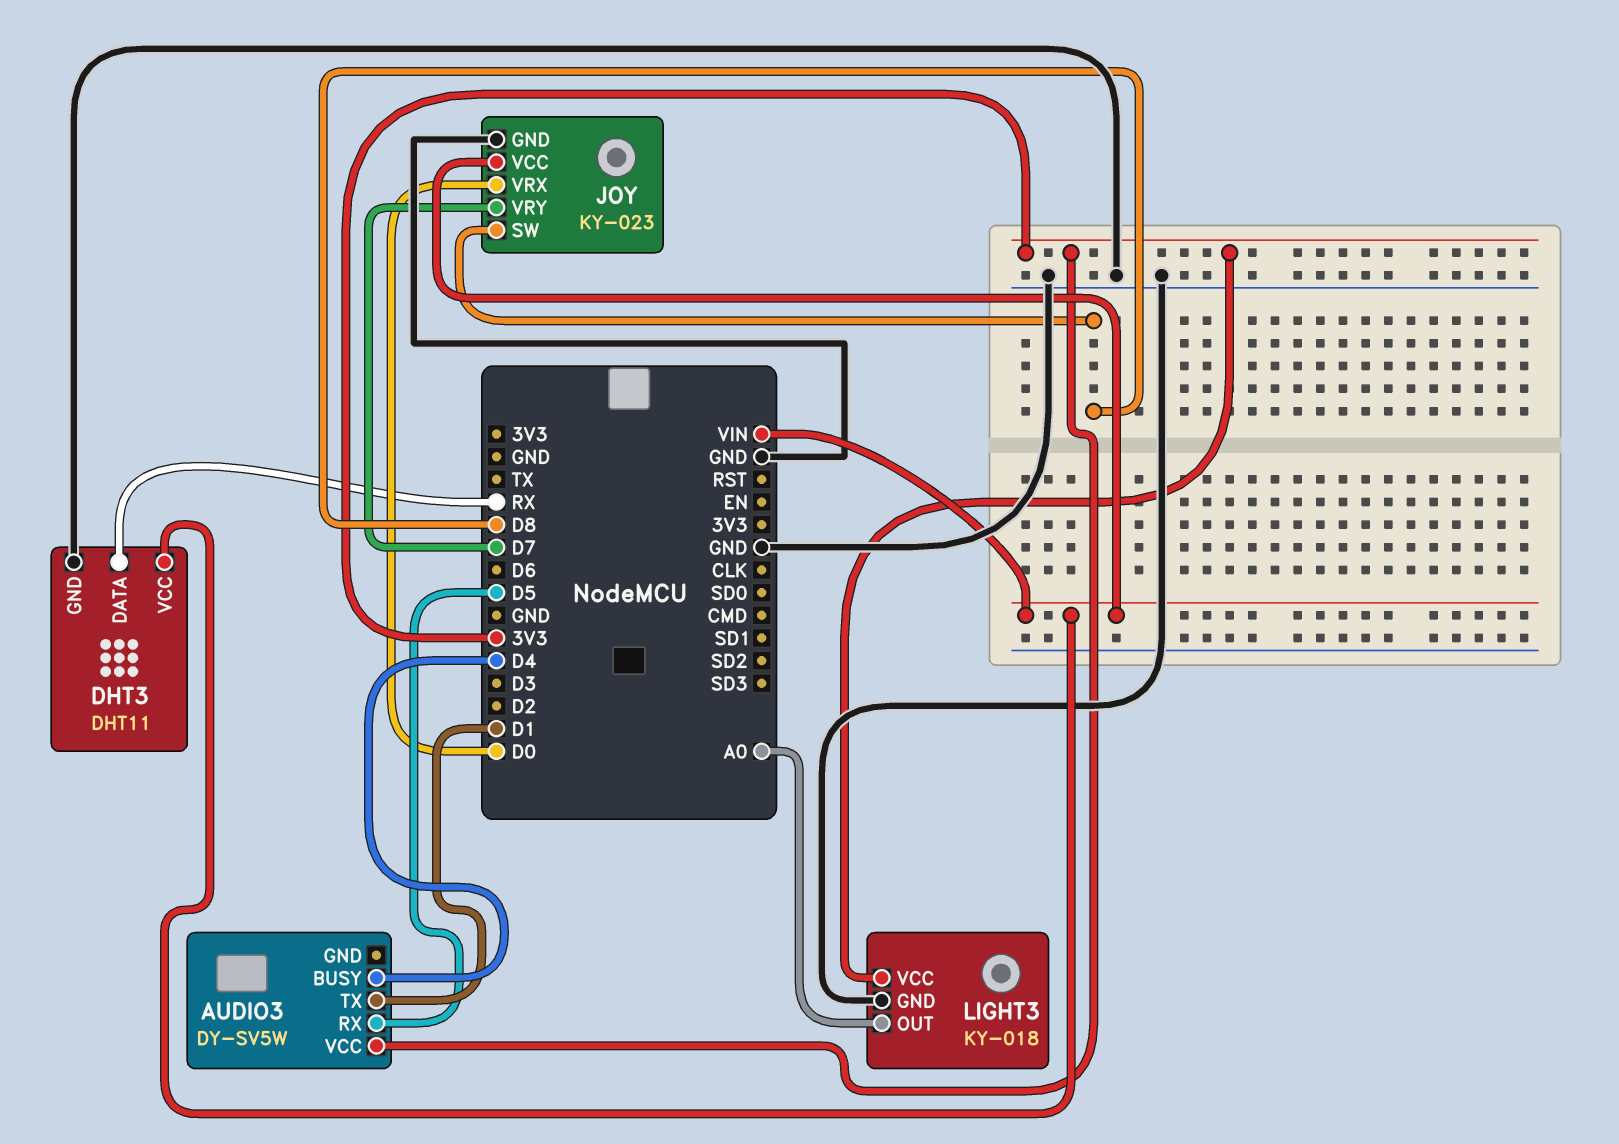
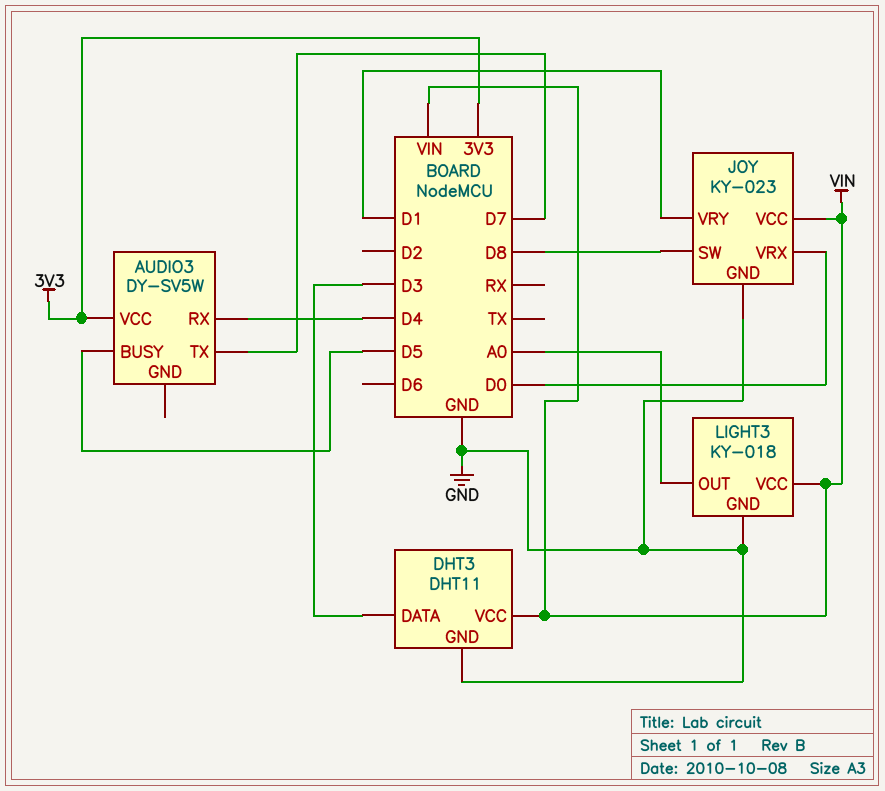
AUDIO3 pin BUSY: D4 -> D5
AUDIO3 pin RX: D5 -> D4
AUDIO3 pin TX: D1 -> D7
DHT3 pin DATA: RX -> D3
JOY pin VRY: D7 -> D1
LIGHT3 pin VCC: 3V3 -> VIN

